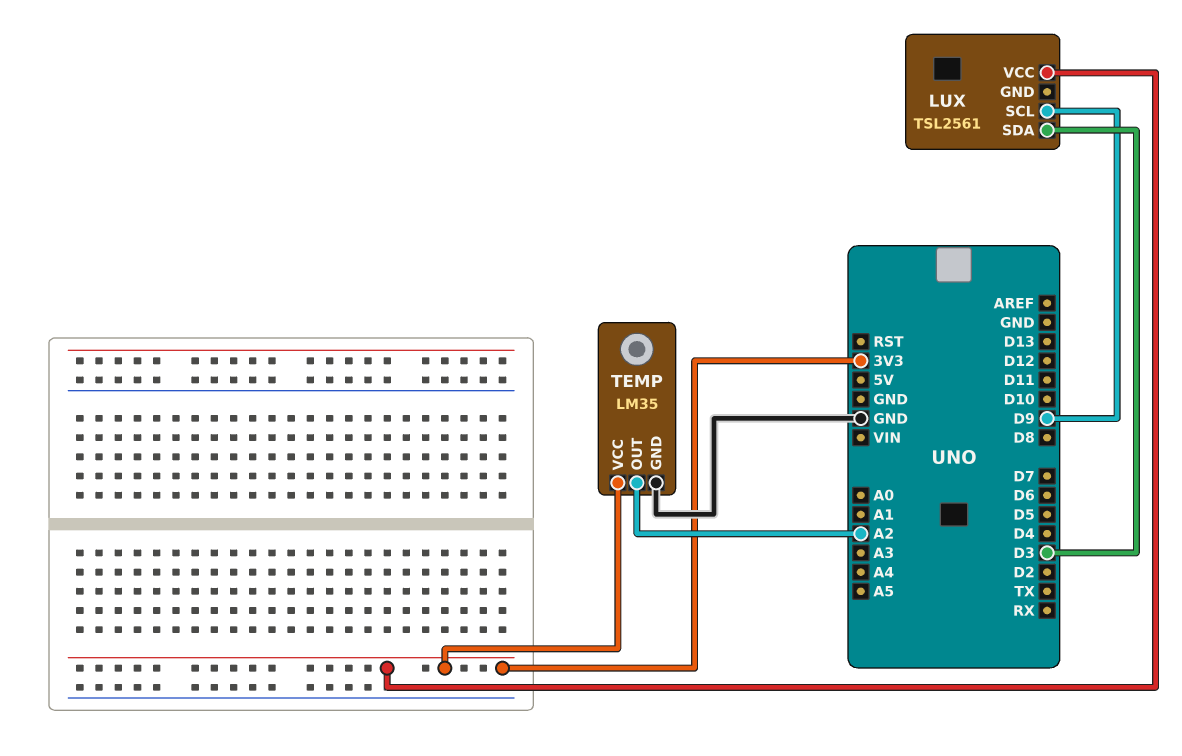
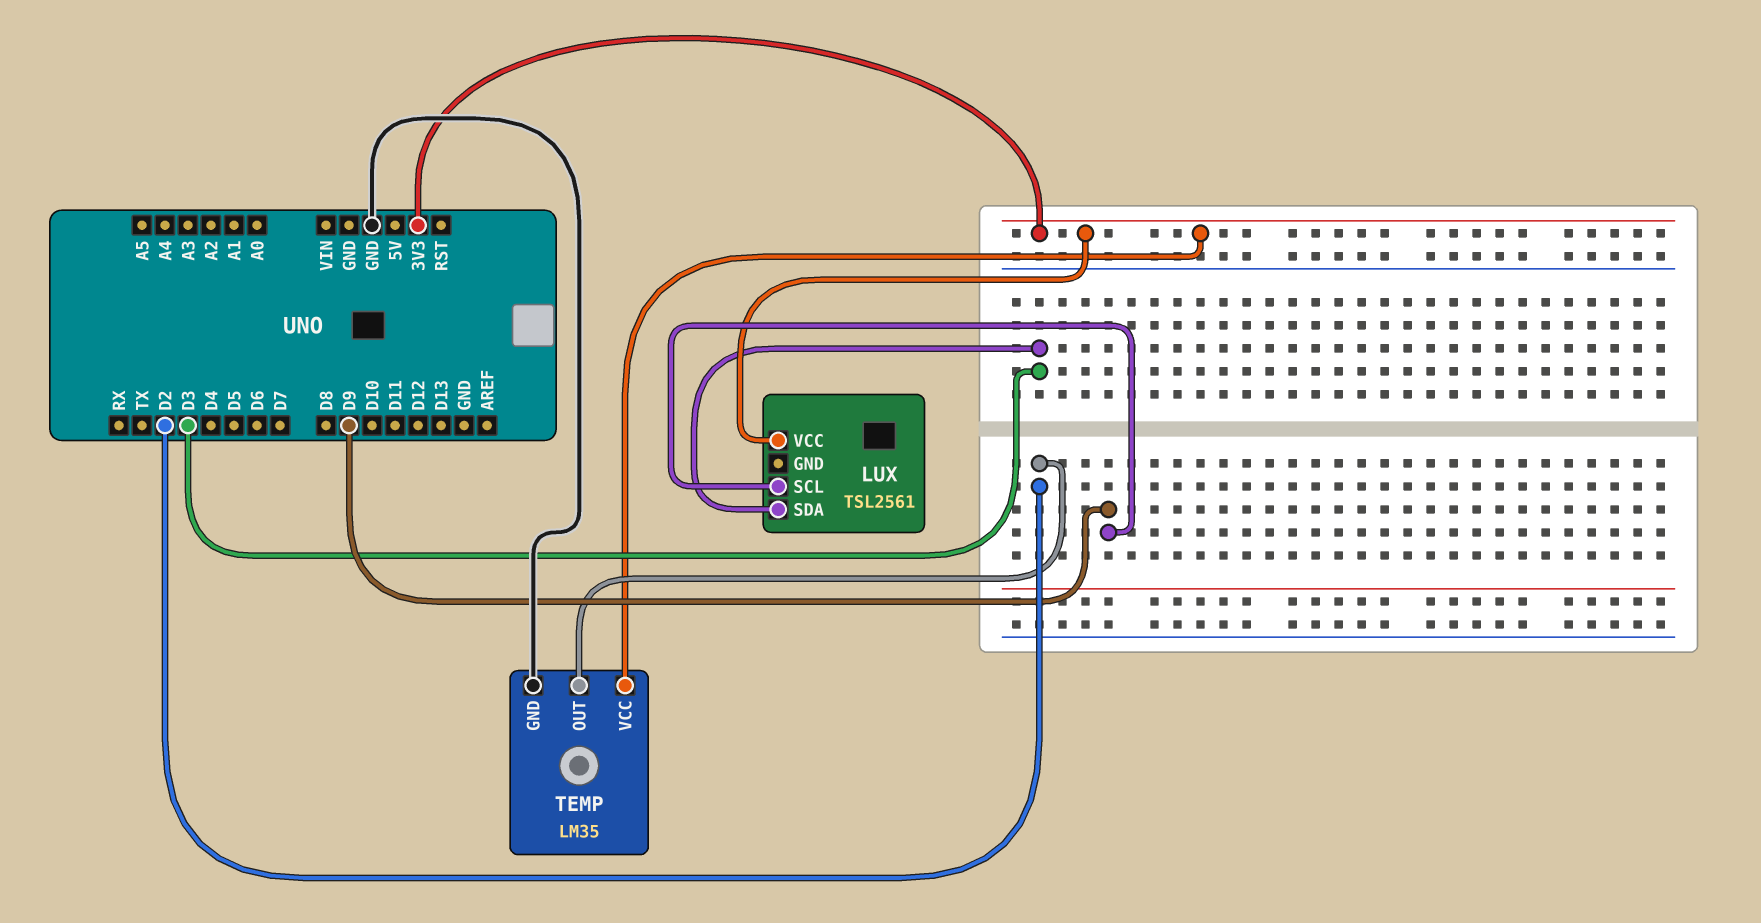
TEMP pin OUT: A2 -> D2

